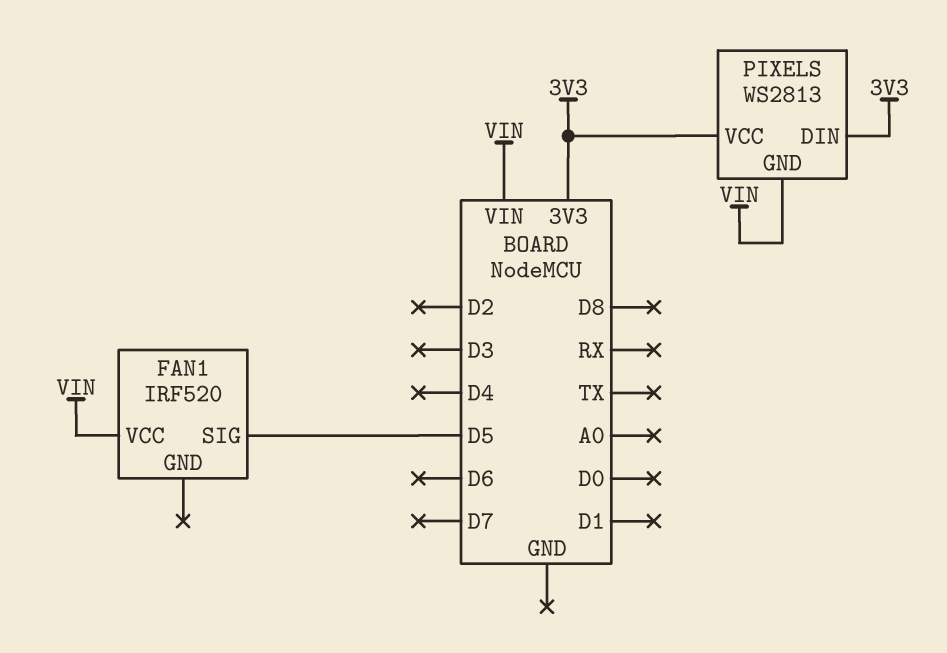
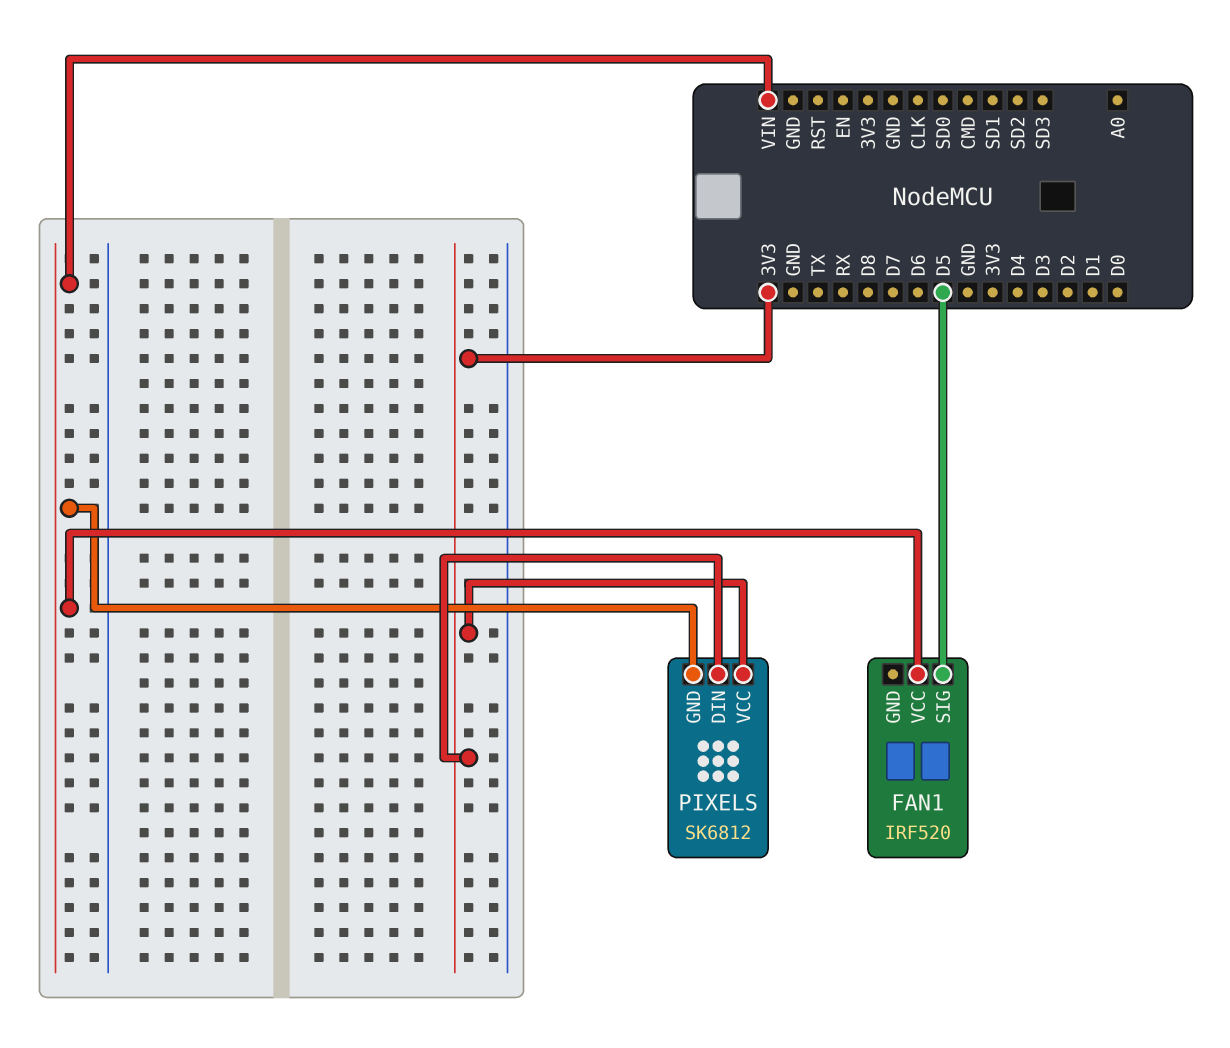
PIXELS: WS2813 -> SK6812

